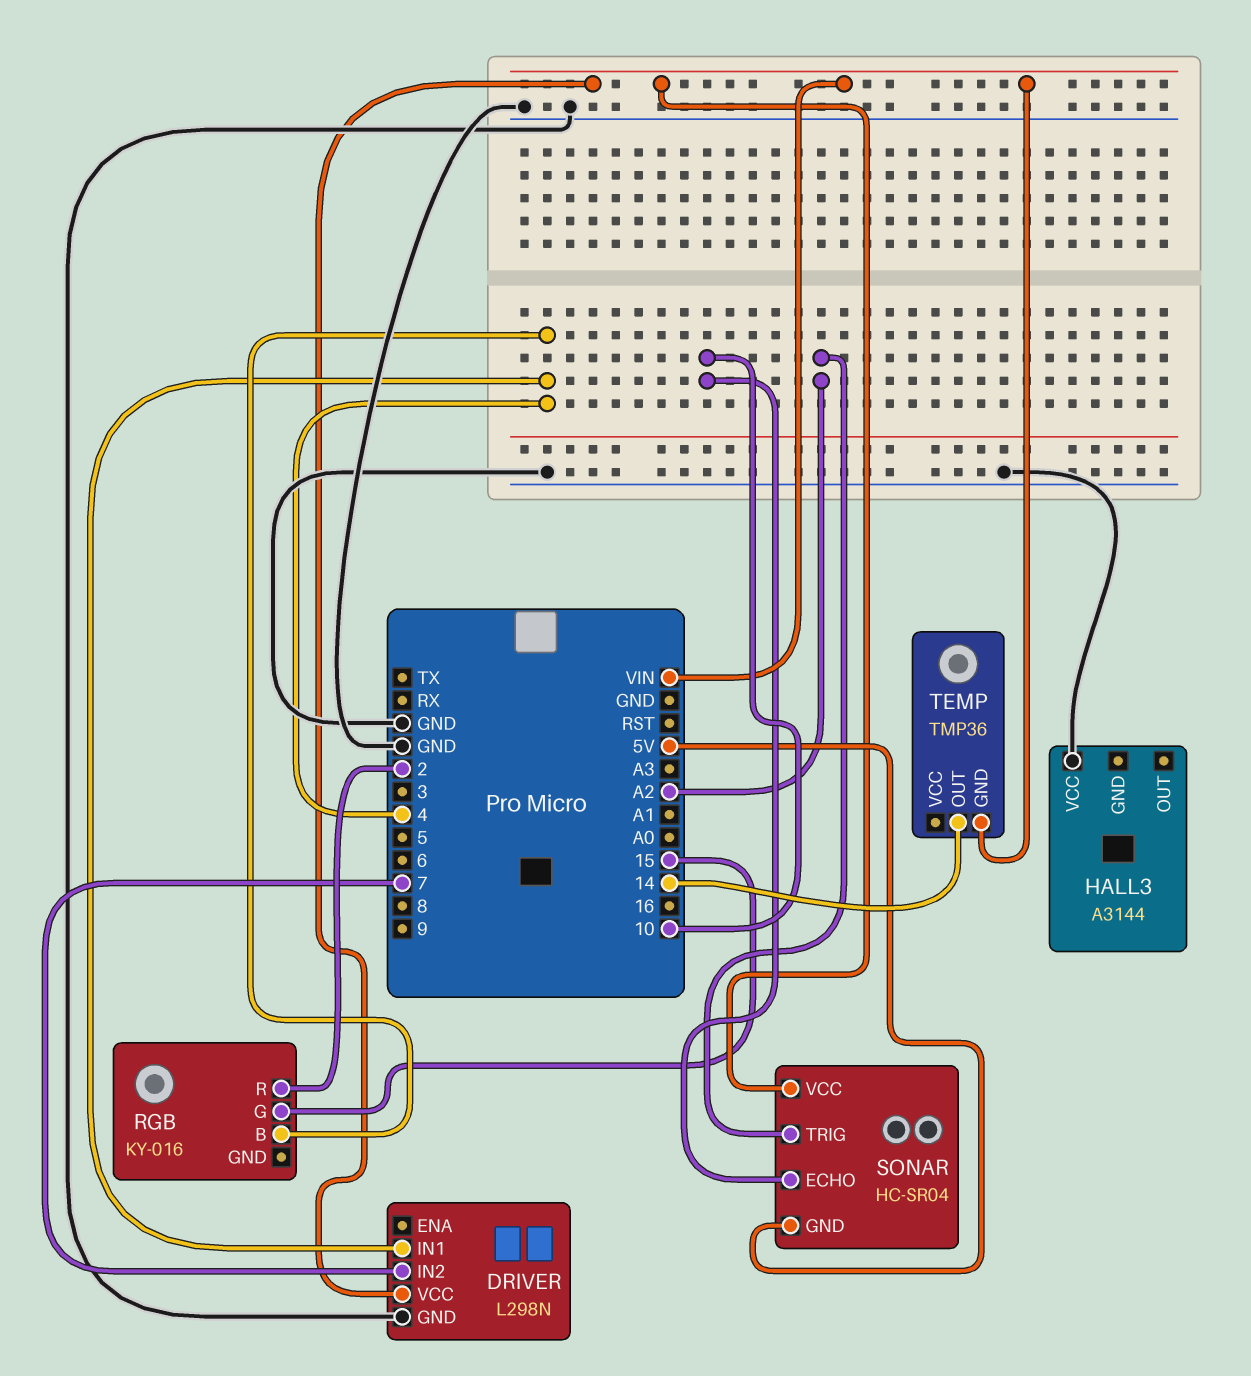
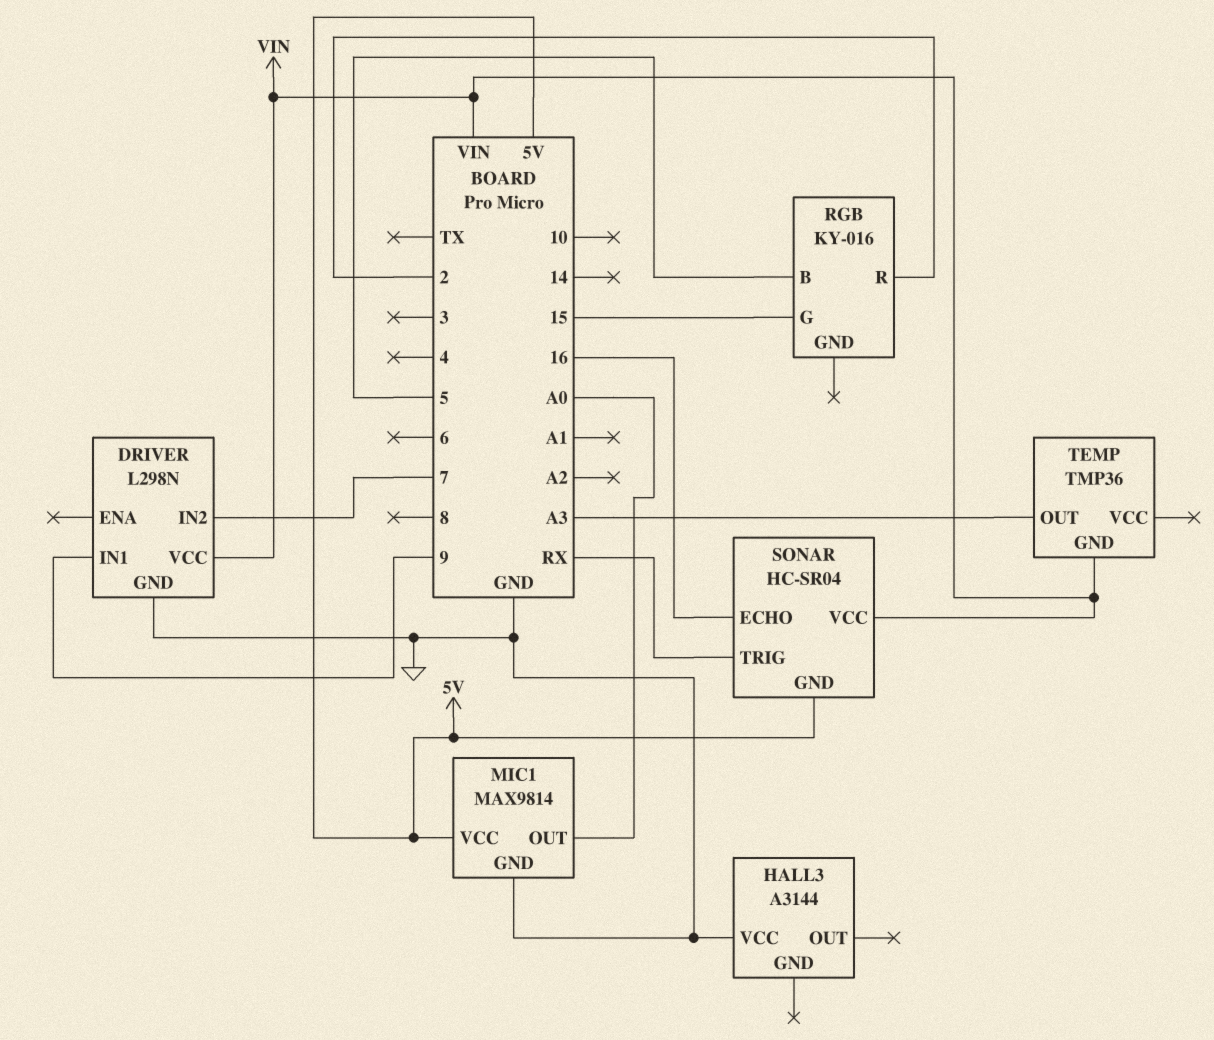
DRIVER pin IN1: 4 -> 9
MIC1: none -> MAX9814
MIC1 pin GND: none -> GND
MIC1 pin OUT: none -> A0
MIC1 pin VCC: none -> 5V
RGB pin B: 4 -> 5
SONAR pin ECHO: 10 -> 16
SONAR pin TRIG: A2 -> RX
TEMP pin OUT: 14 -> A3

